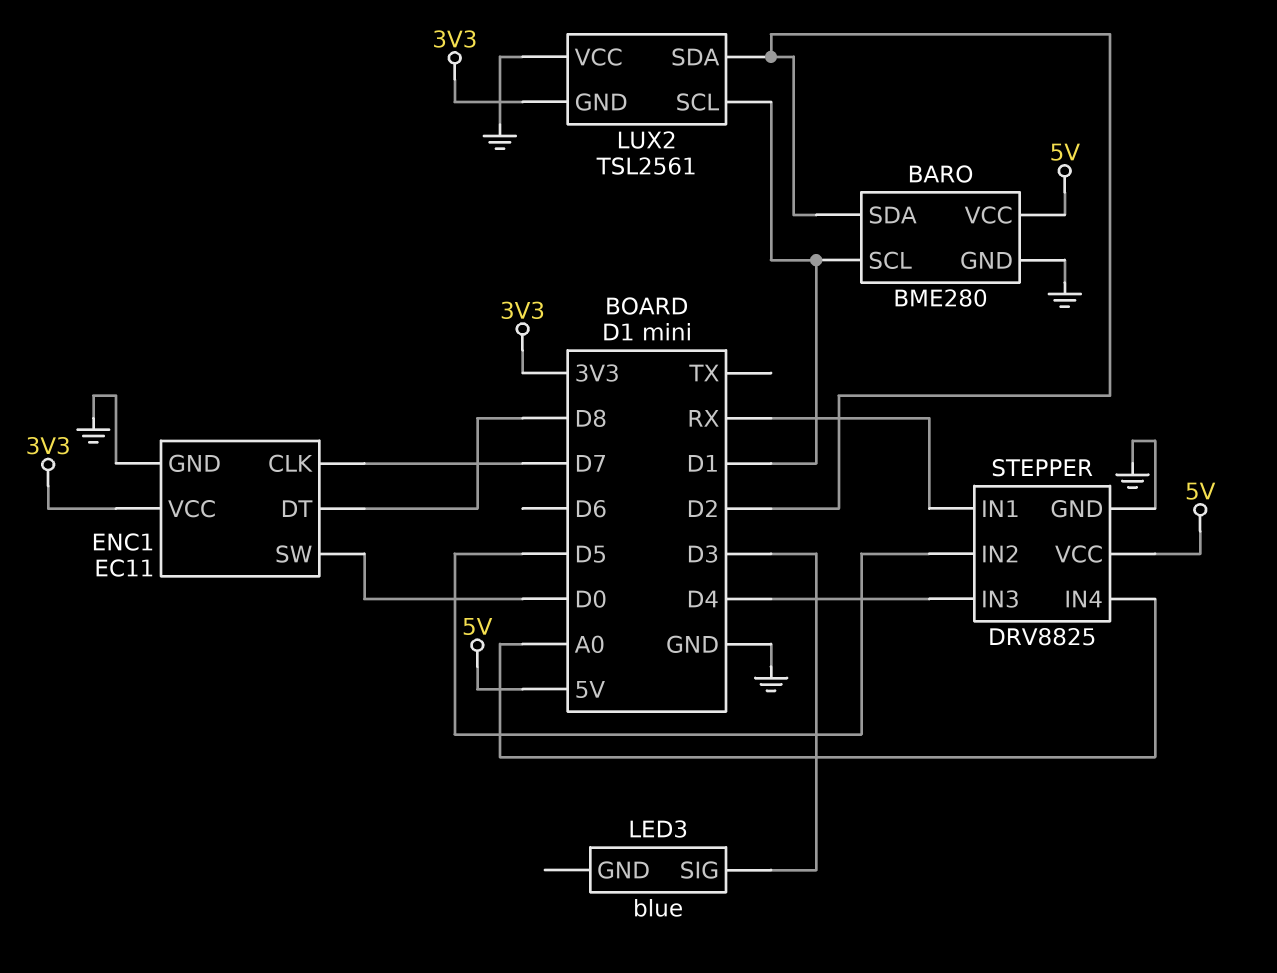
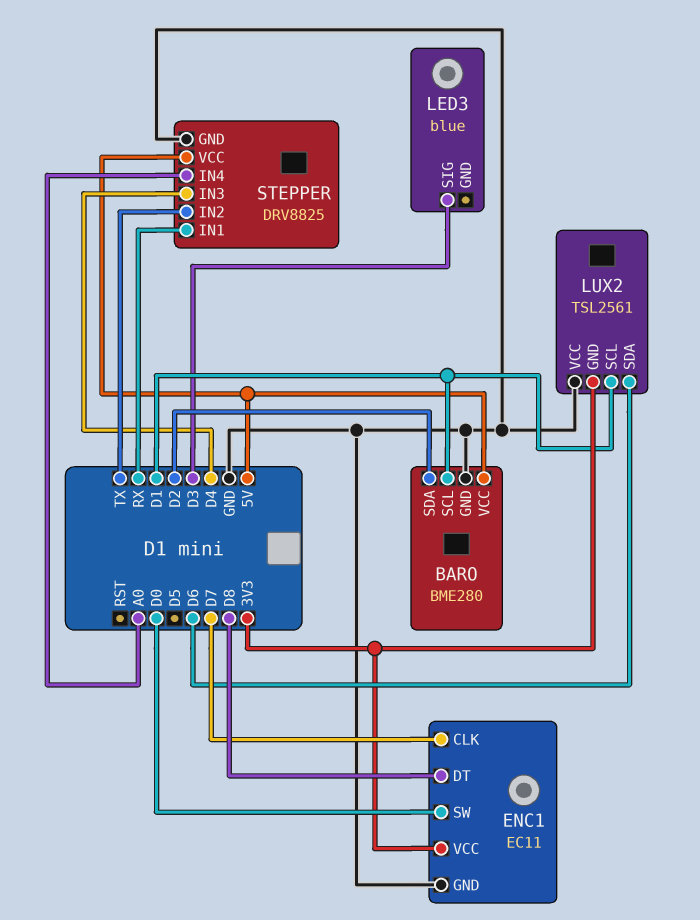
LUX2 pin SDA: D2 -> D6
STEPPER pin IN2: D5 -> TX

